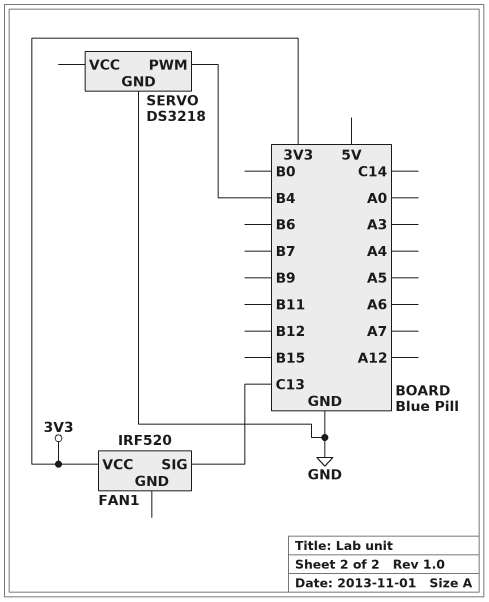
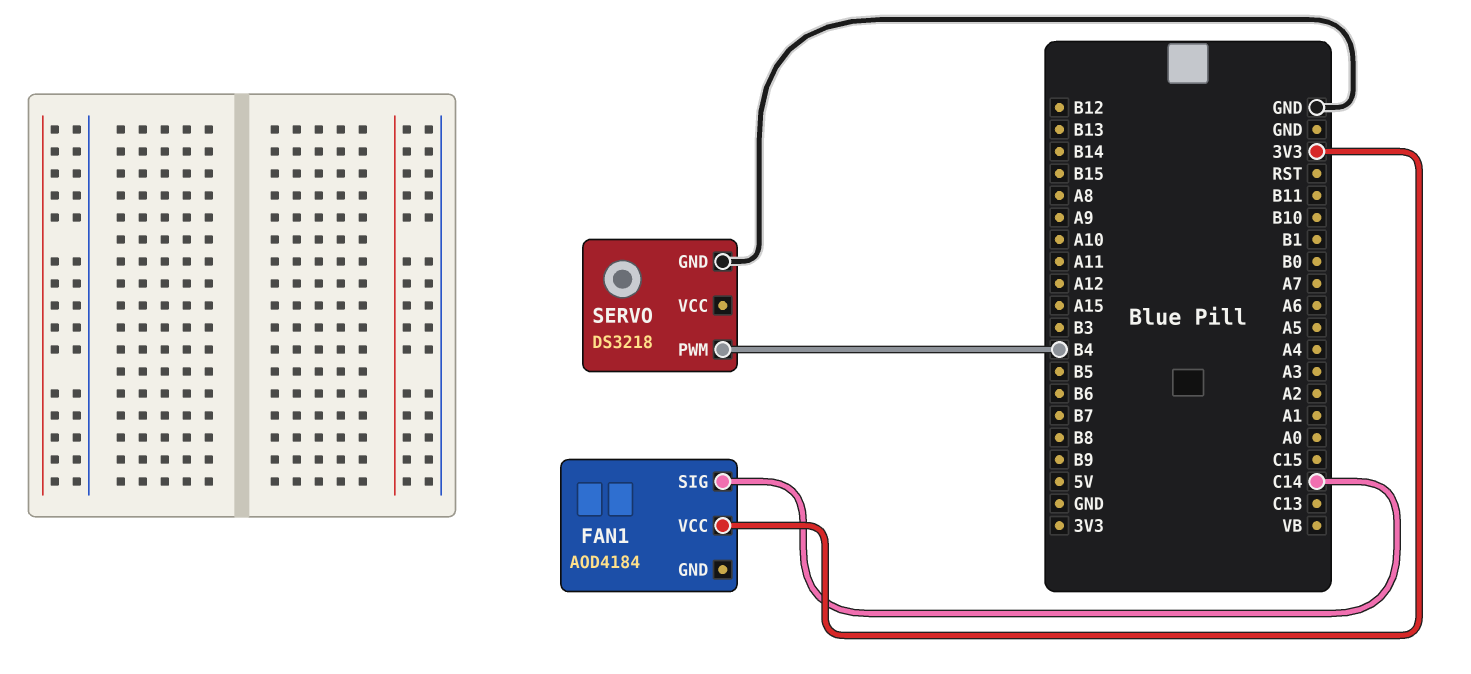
FAN1: IRF520 -> AOD4184
FAN1 pin SIG: C13 -> C14

